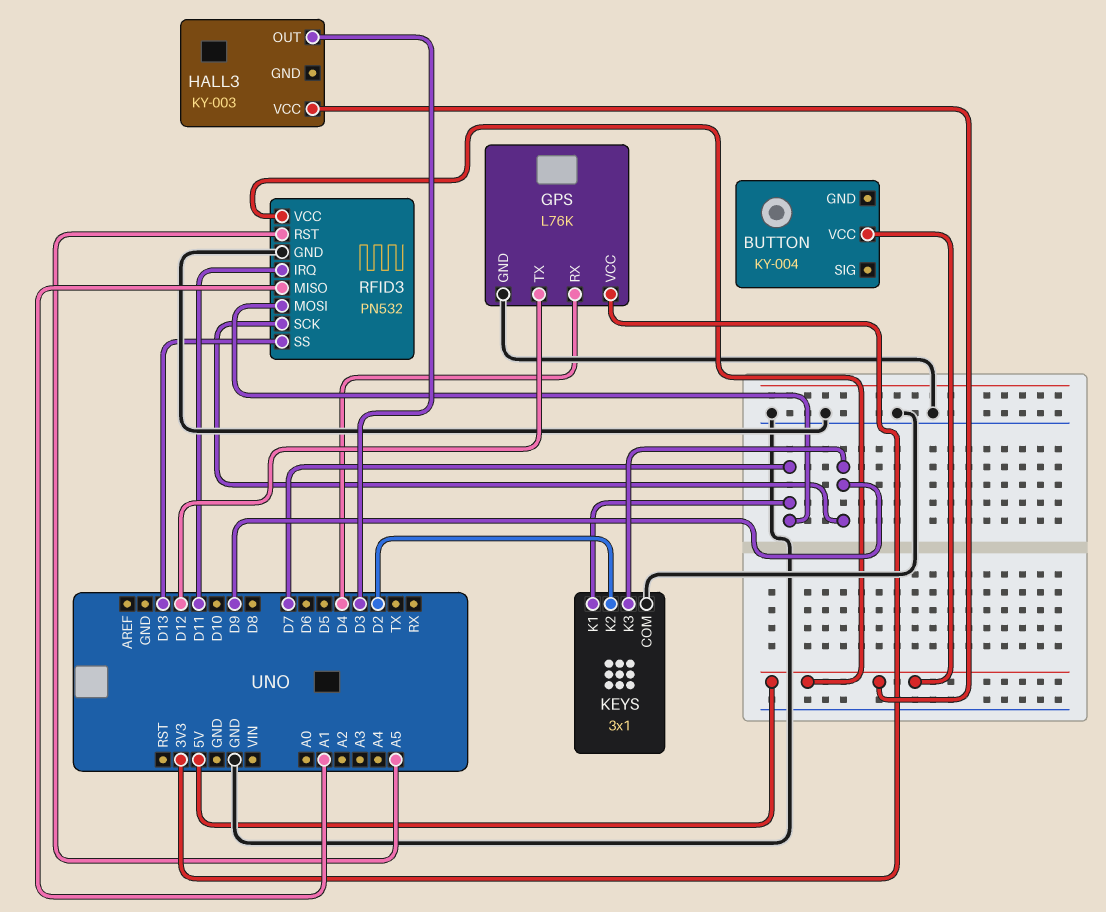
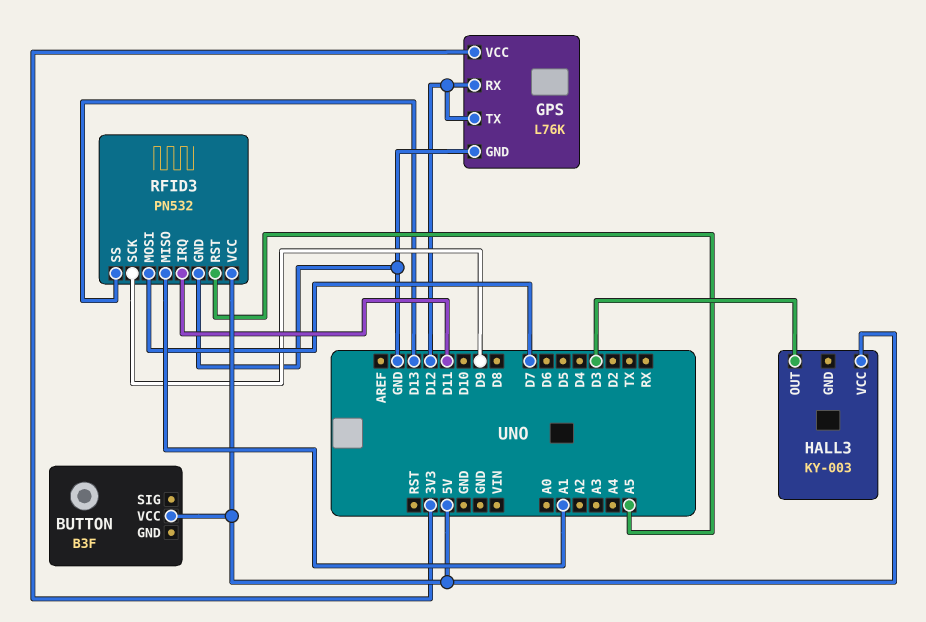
BUTTON: KY-004 -> B3F
GPS pin RX: D4 -> D12
KEYS: 3x1 -> none
KEYS pin COM: GND -> none
KEYS pin K1: D7 -> none
KEYS pin K2: D2 -> none
KEYS pin K3: D9 -> none

